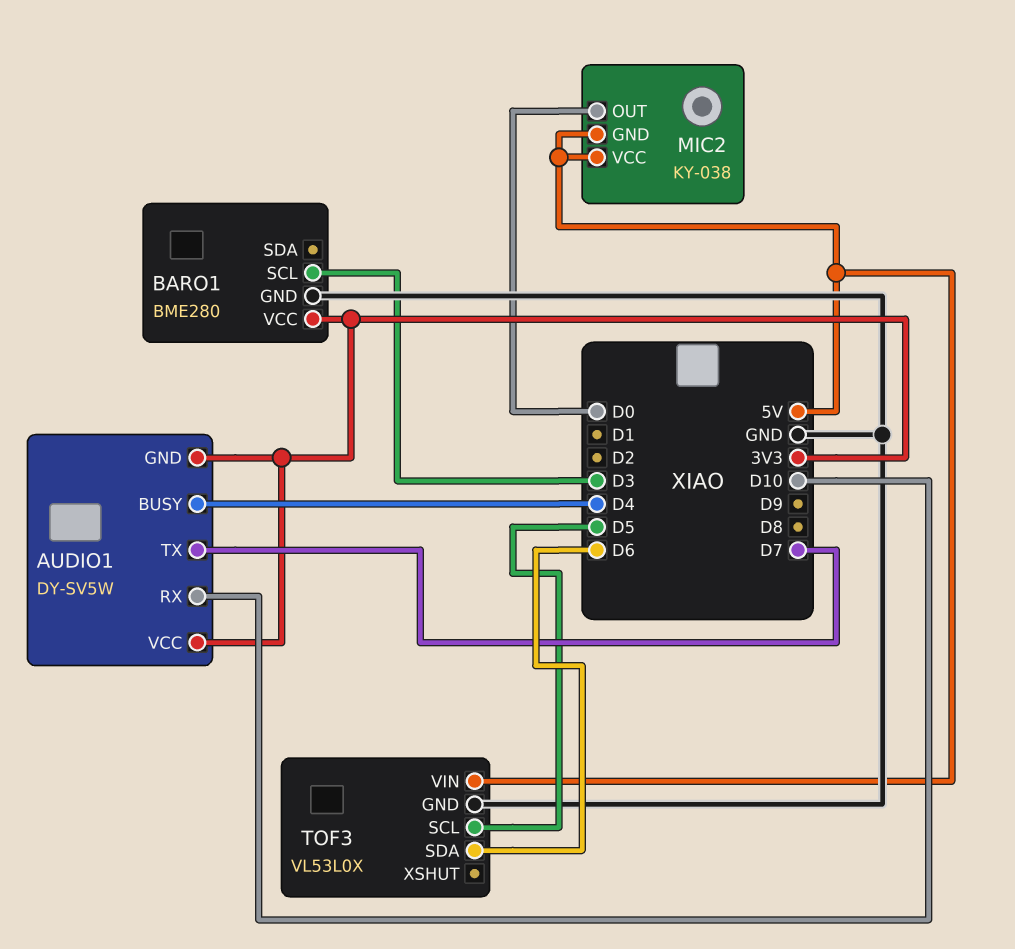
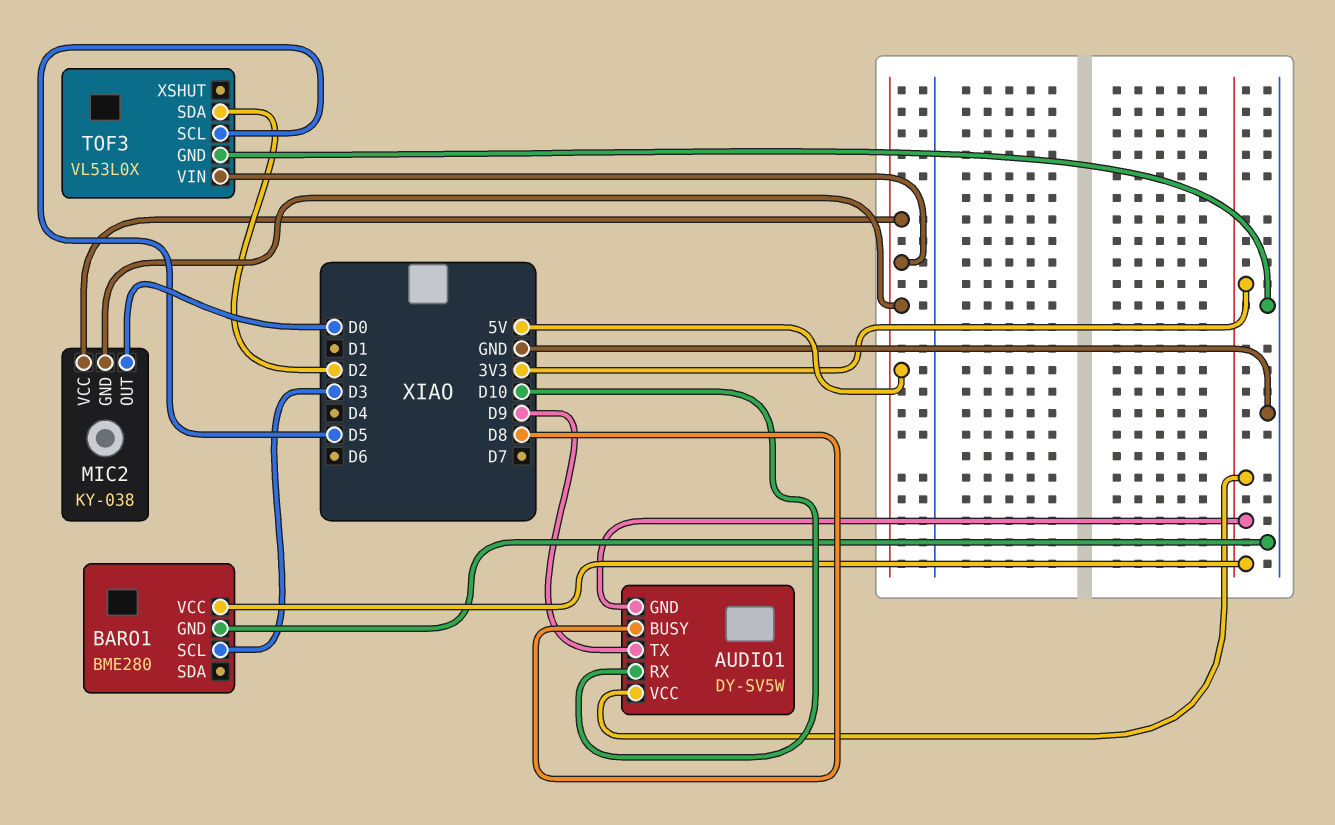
AUDIO1 pin BUSY: D4 -> D8
AUDIO1 pin TX: D7 -> D9
TOF3 pin SDA: D6 -> D2

